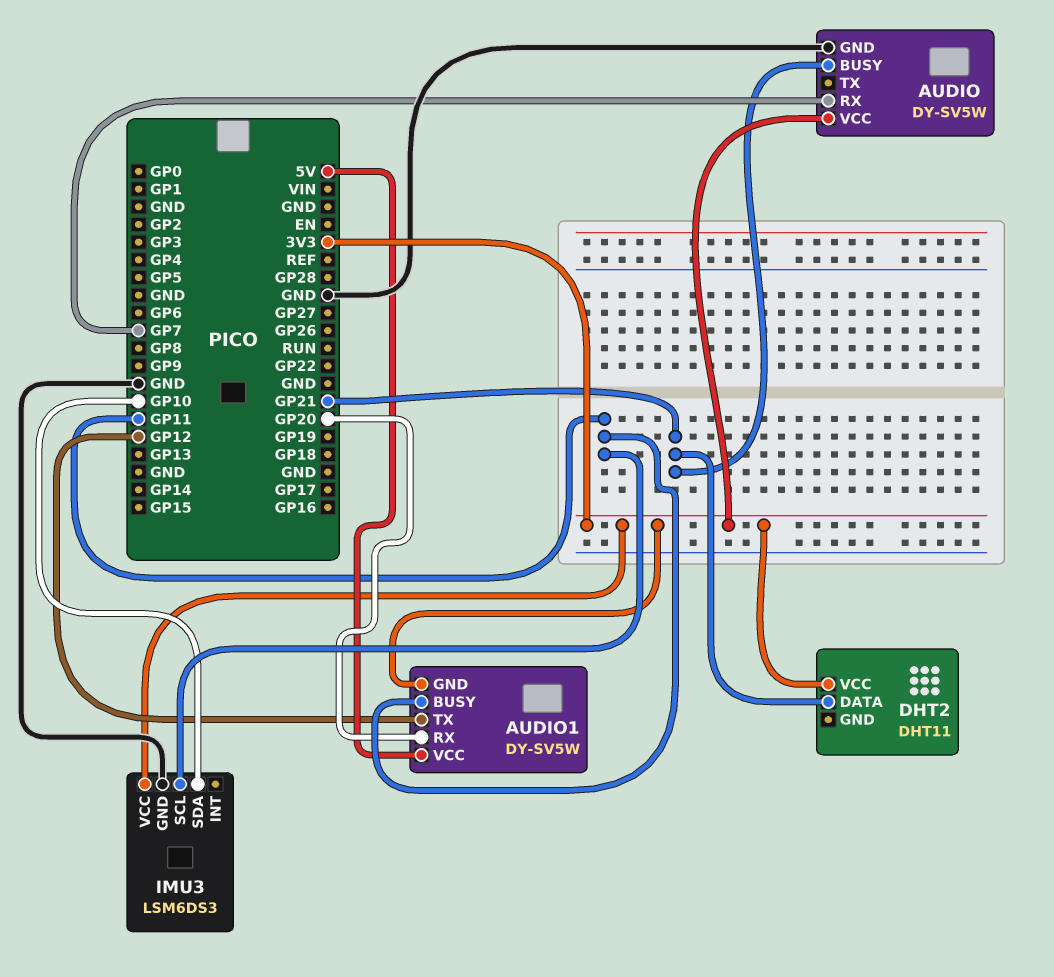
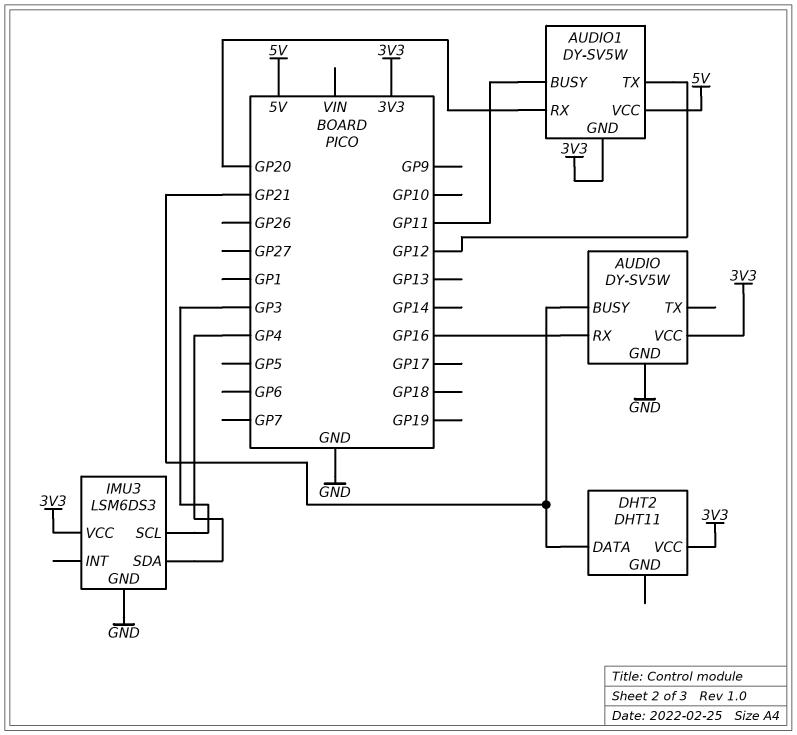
AUDIO pin RX: GP7 -> GP16
IMU3 pin SCL: GP11 -> GP3
IMU3 pin SDA: GP10 -> GP4

